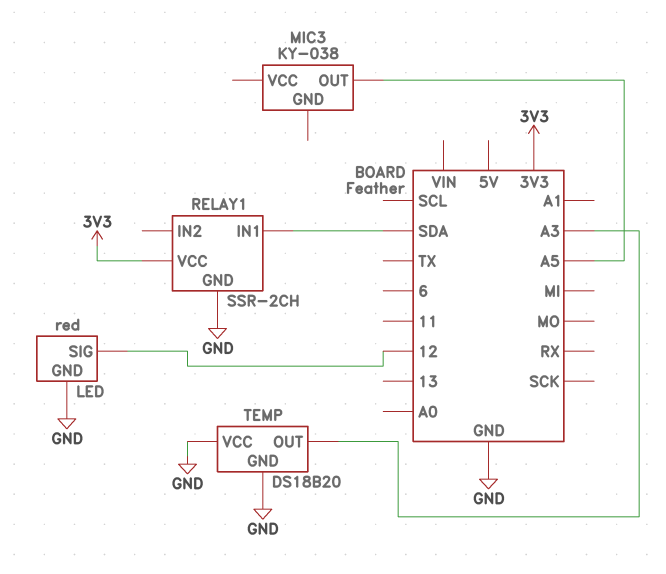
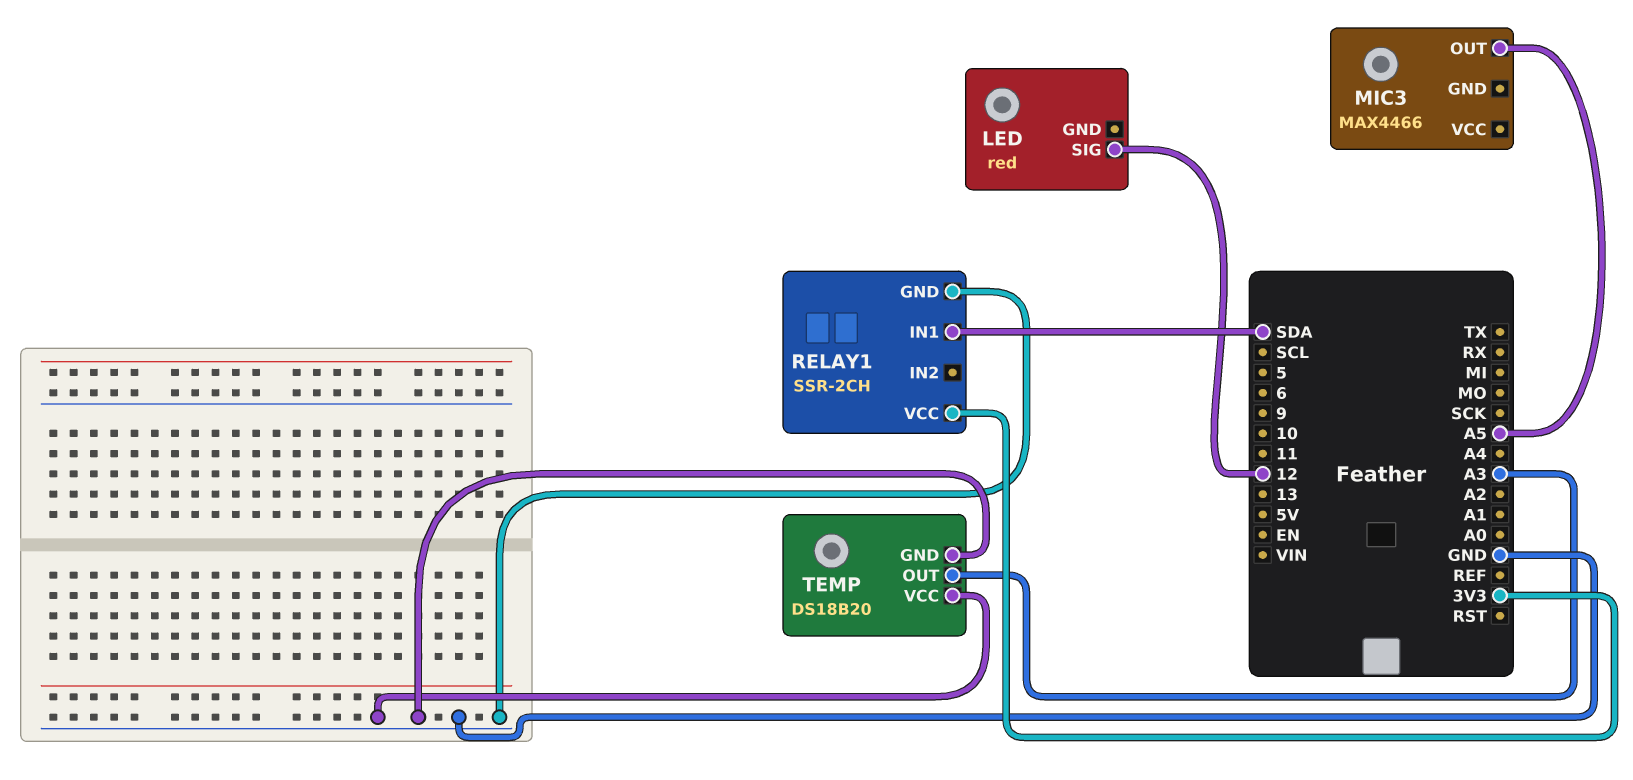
LED pin GND: GND -> none
MIC3: KY-038 -> MAX4466

